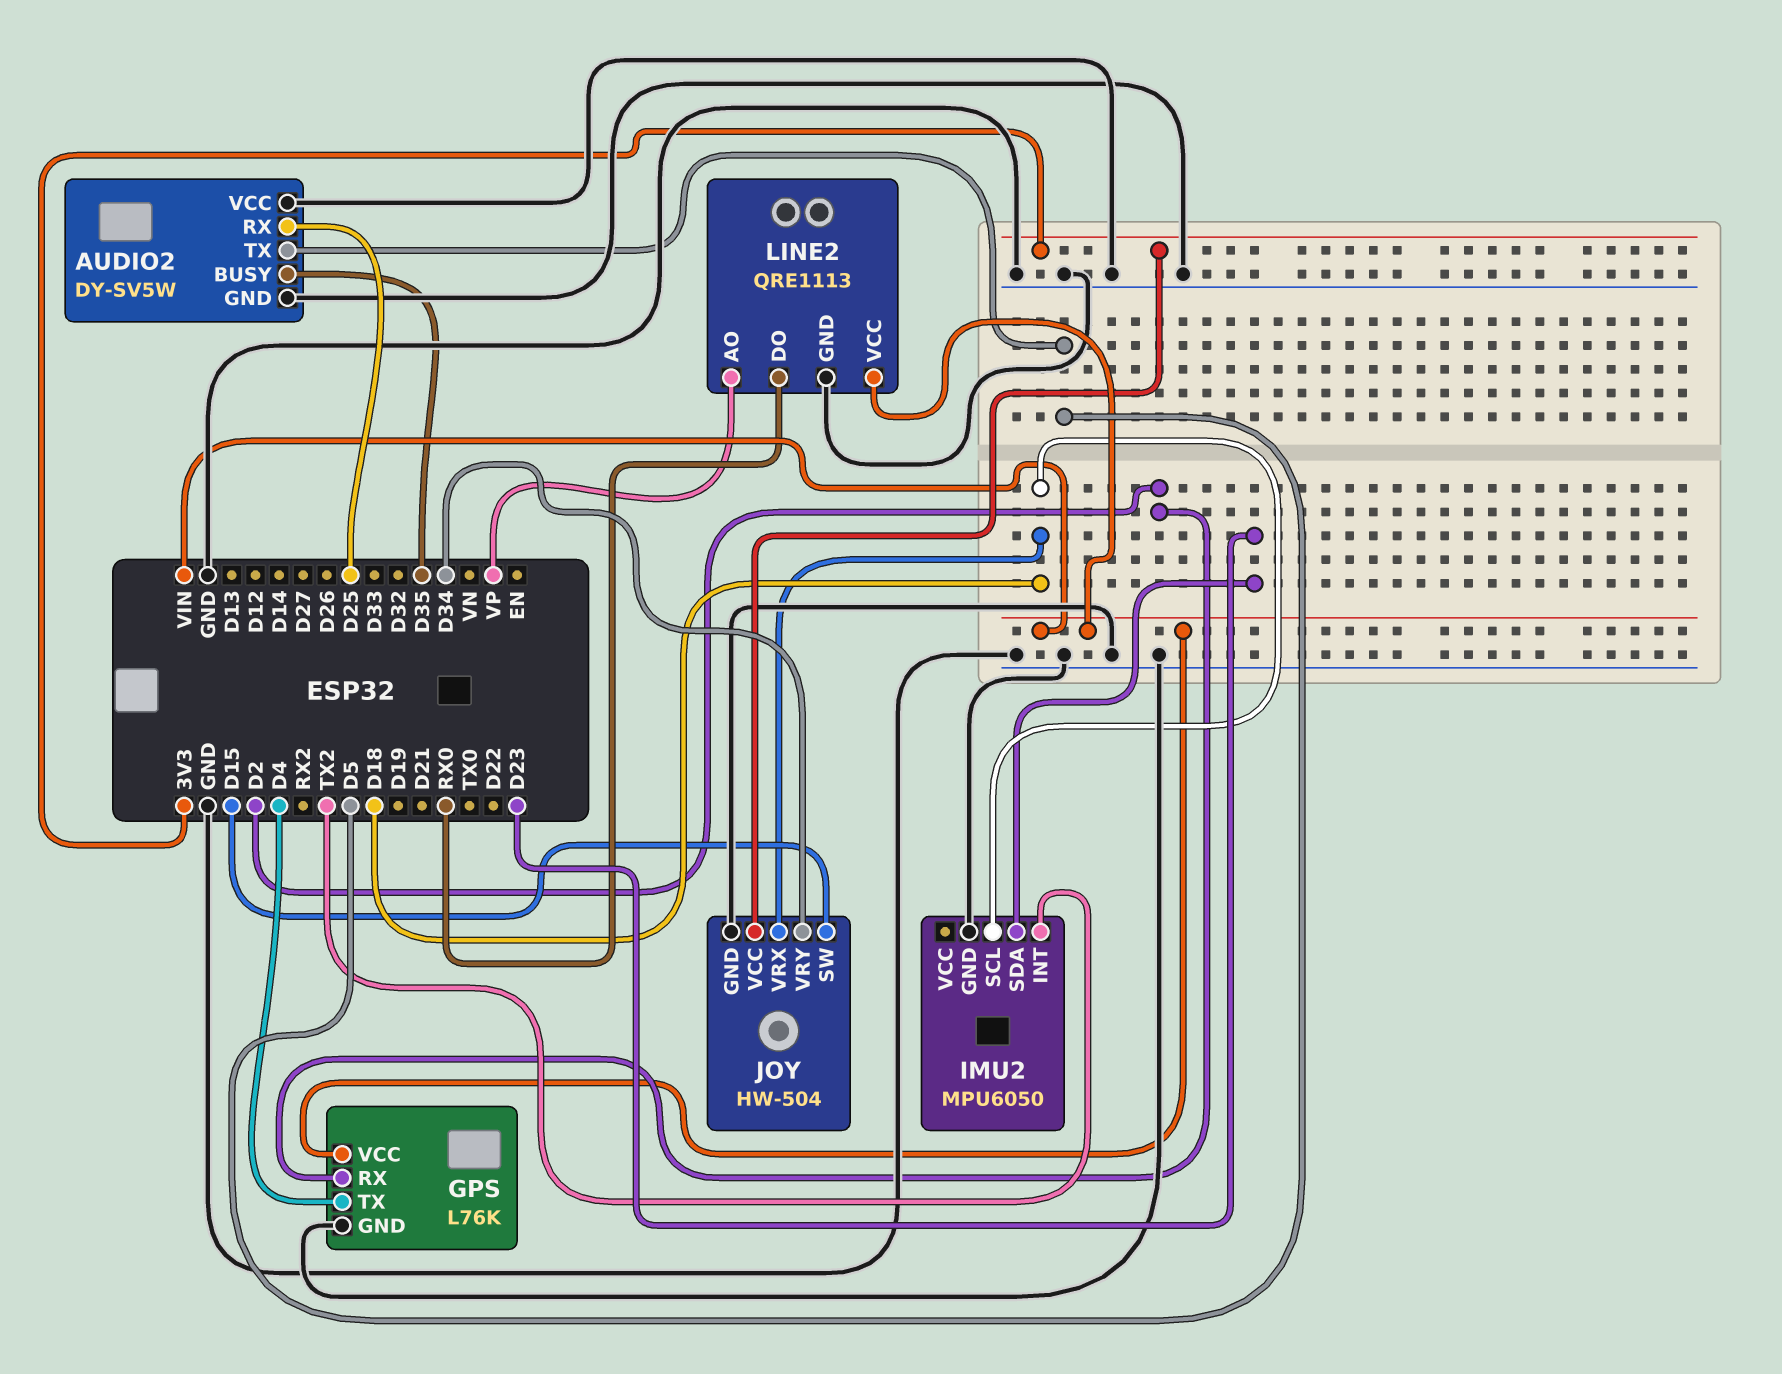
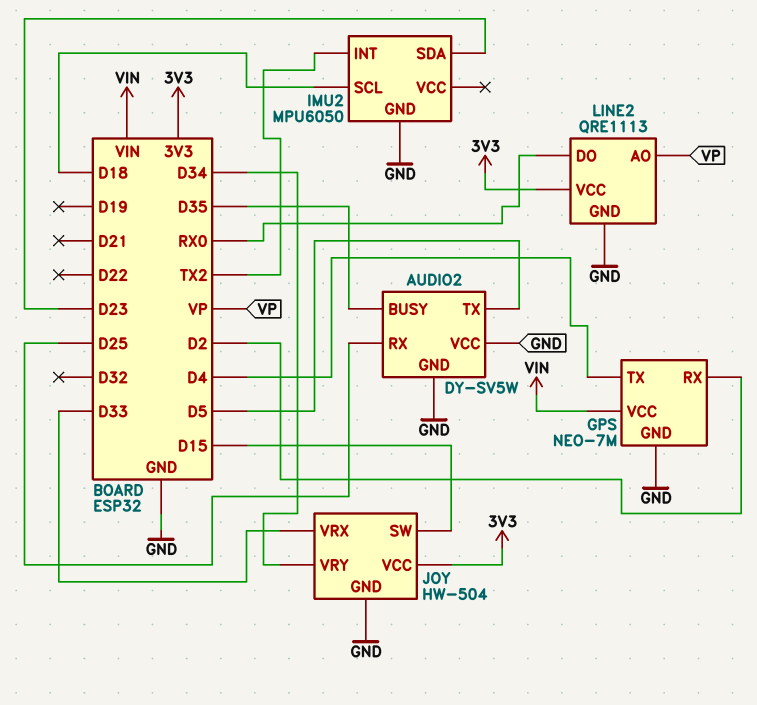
GPS: L76K -> NEO-7M
JOY pin VRX: D18 -> D33
LINE2 pin VCC: VIN -> 3V3

